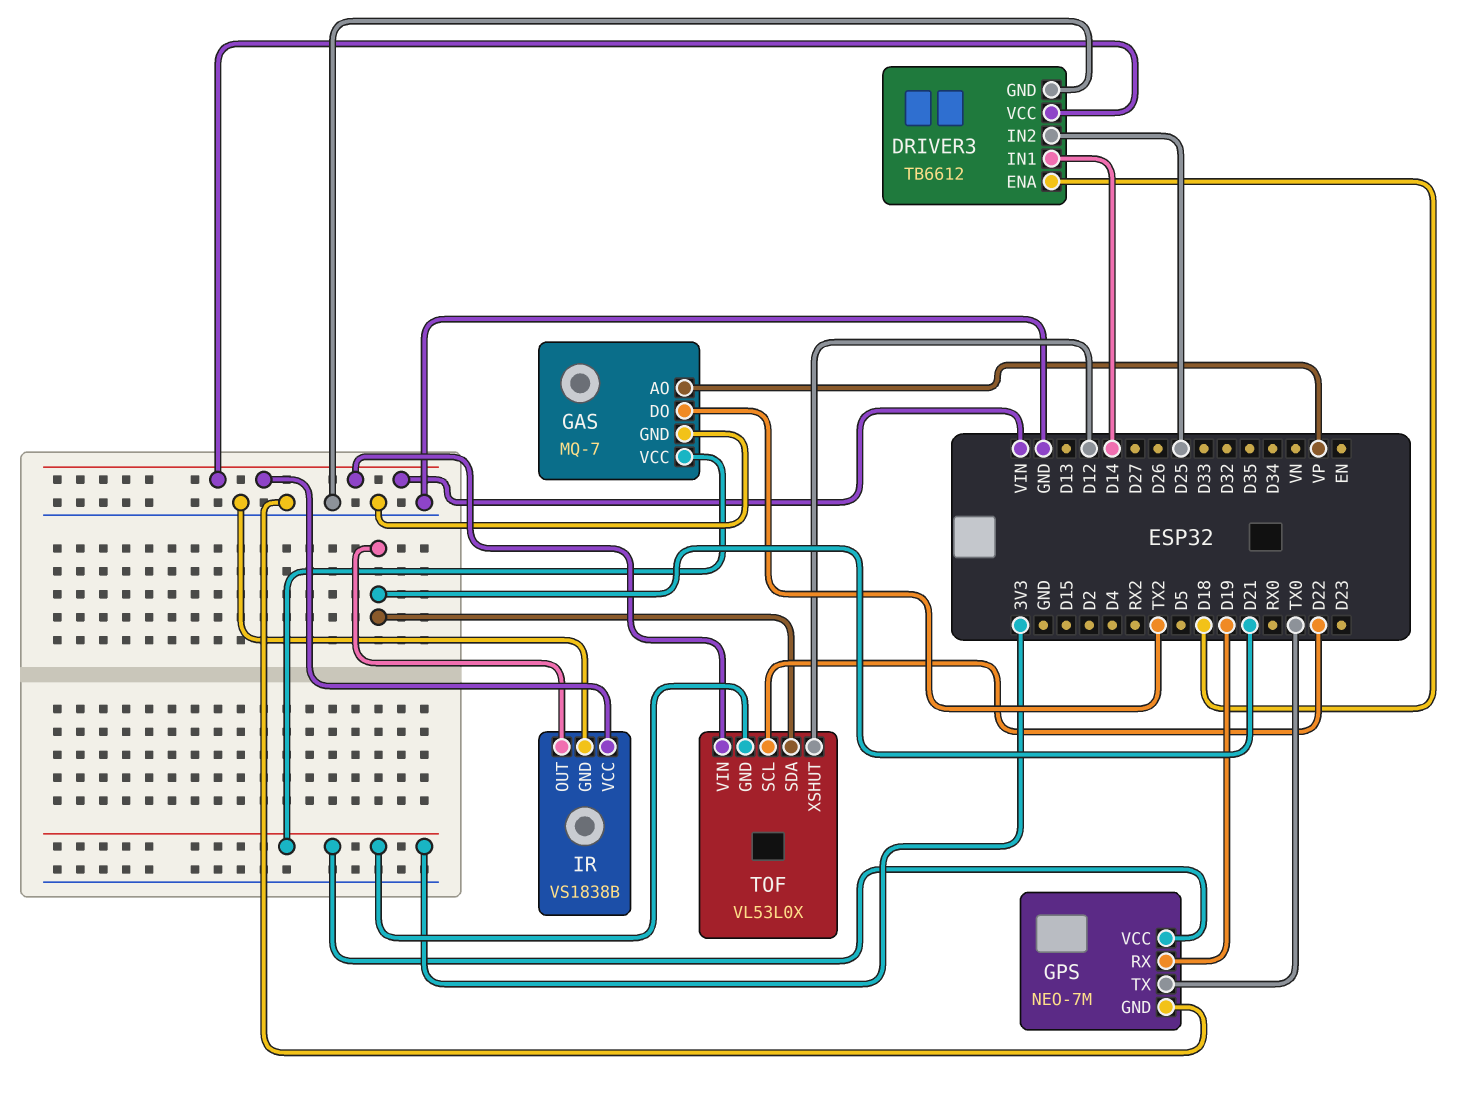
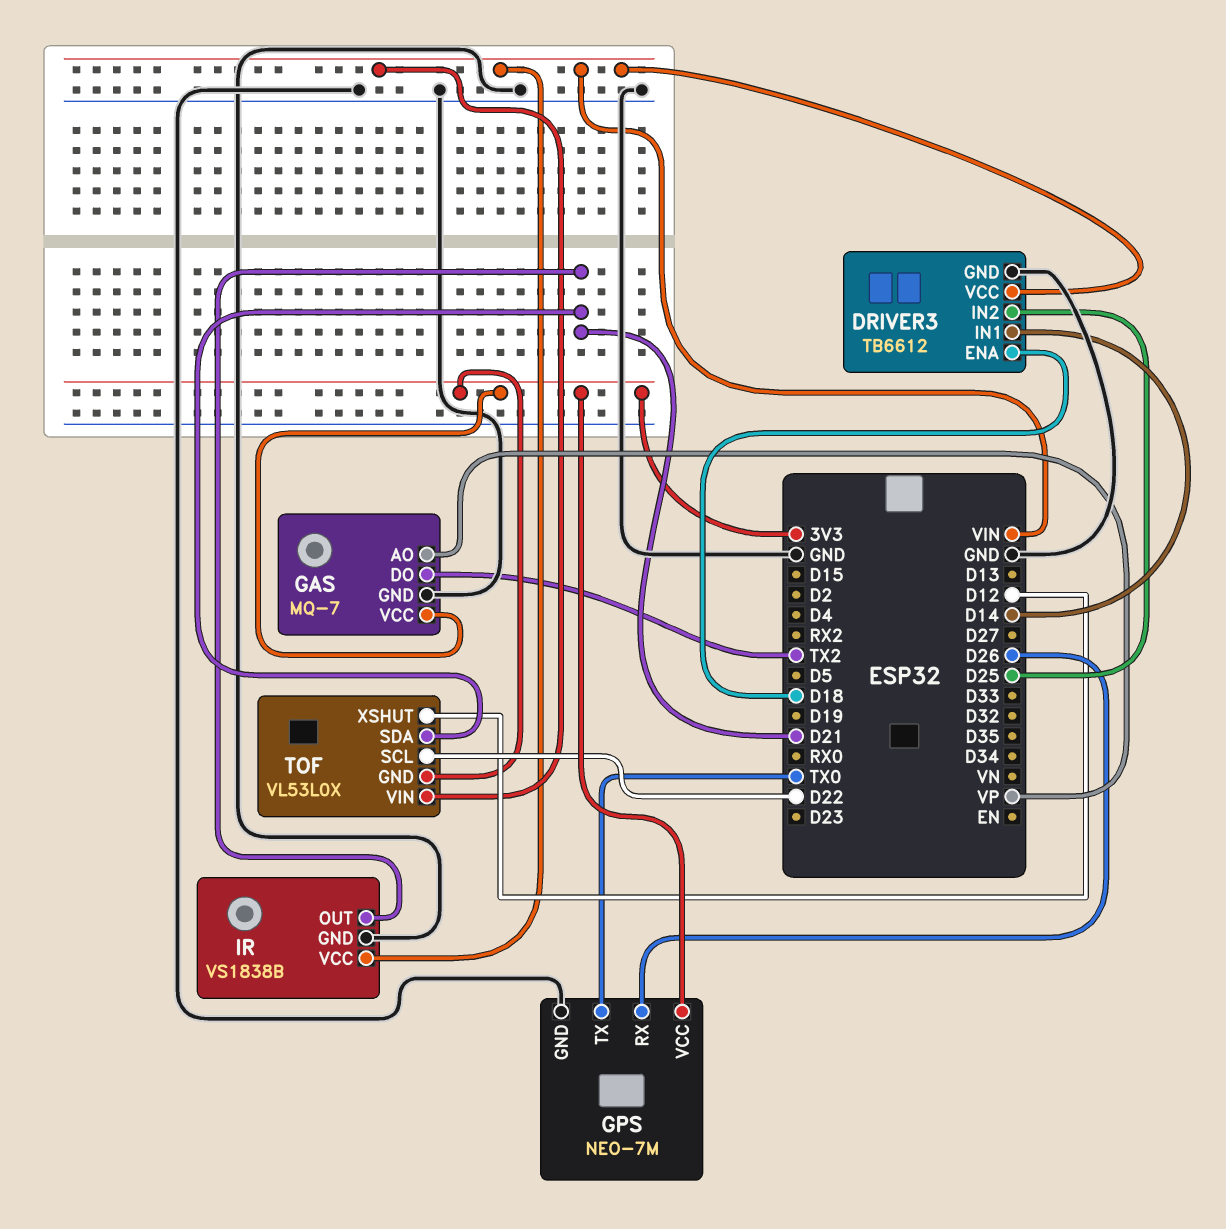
GPS pin RX: D19 -> D26

